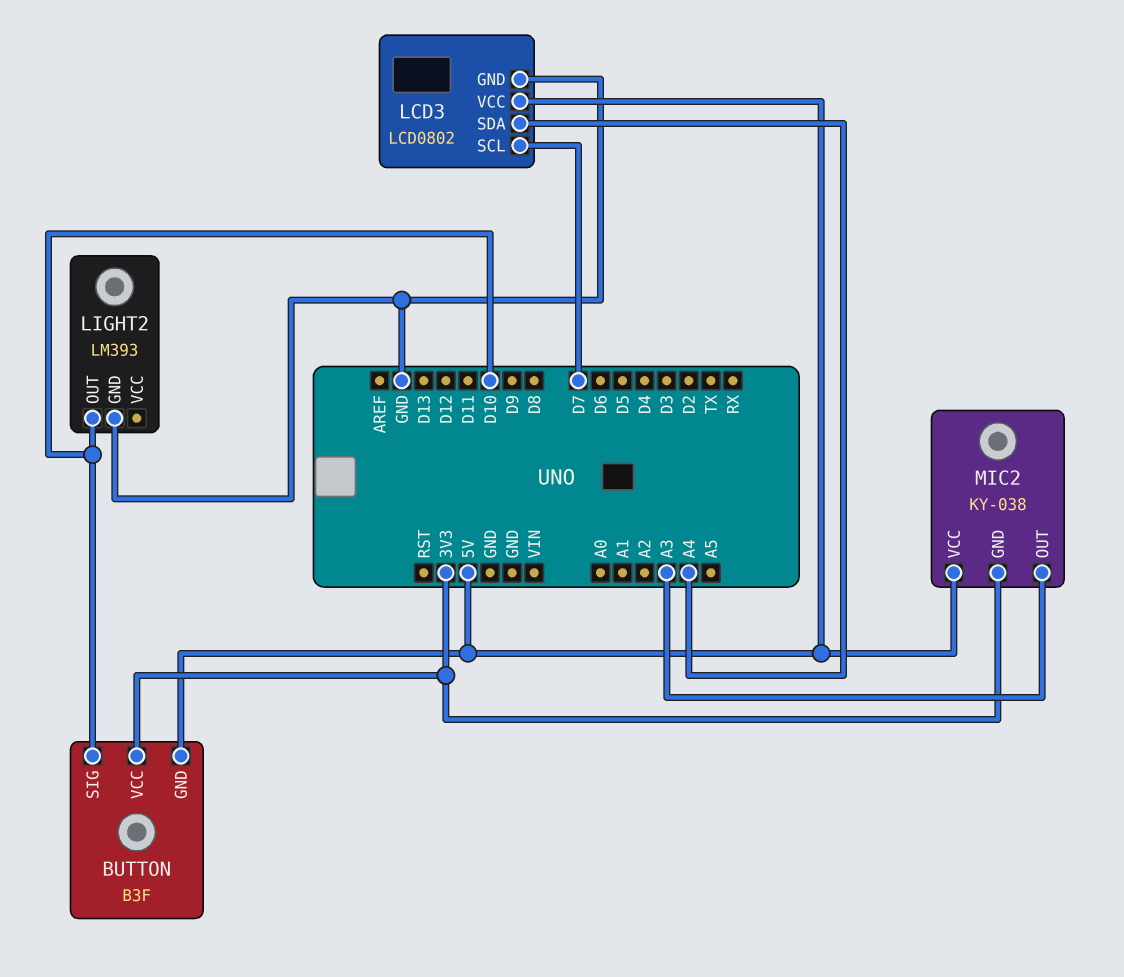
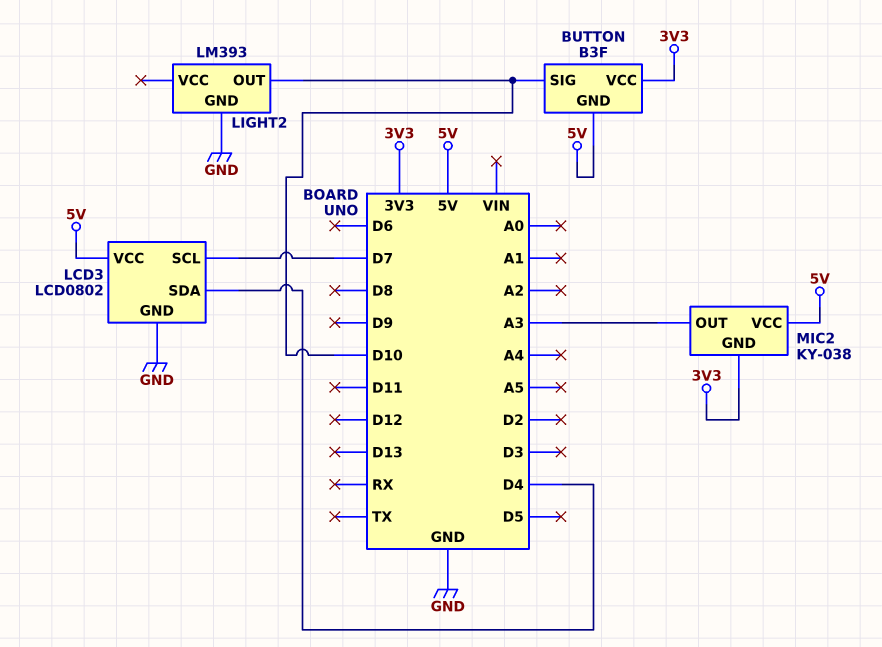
LCD3 pin SDA: A4 -> D4

